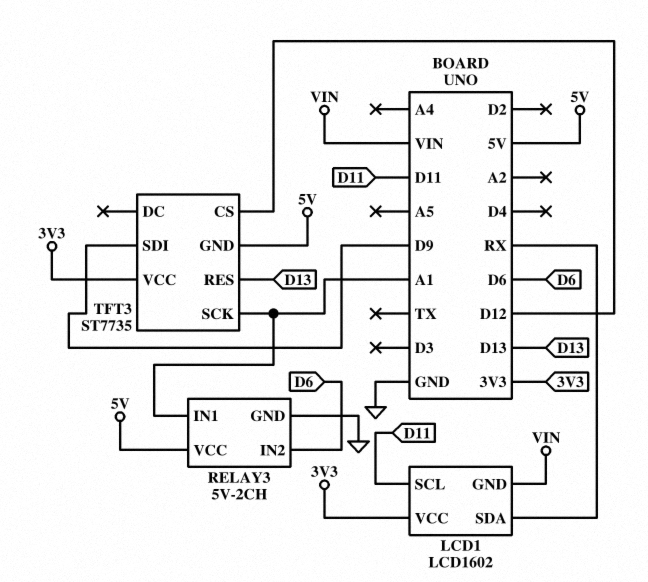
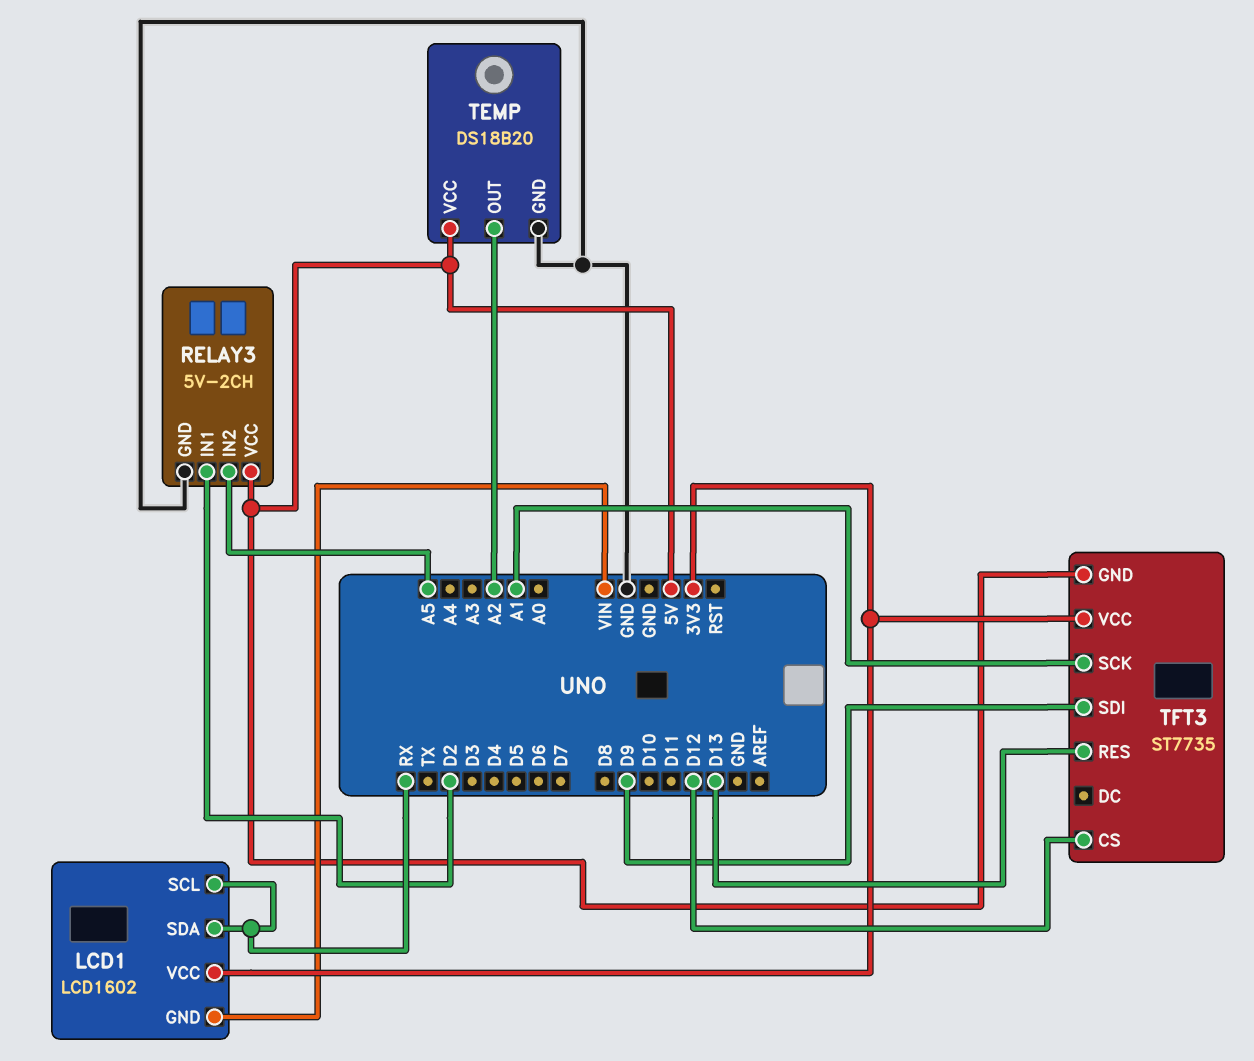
LCD1 pin SCL: D11 -> RX
RELAY3 pin IN1: A1 -> D2
RELAY3 pin IN2: D6 -> A5
TEMP: none -> DS18B20
TEMP pin GND: none -> GND
TEMP pin OUT: none -> A2
TEMP pin VCC: none -> 5V

